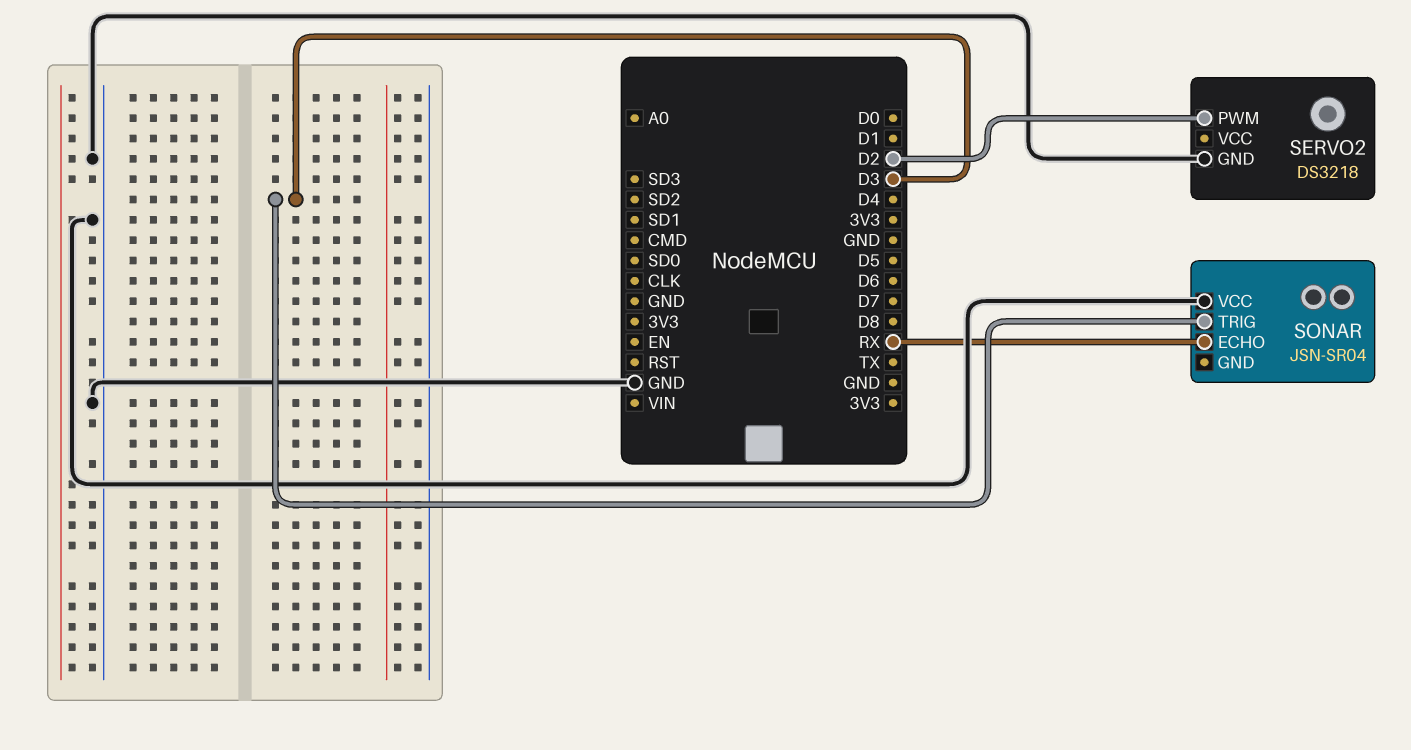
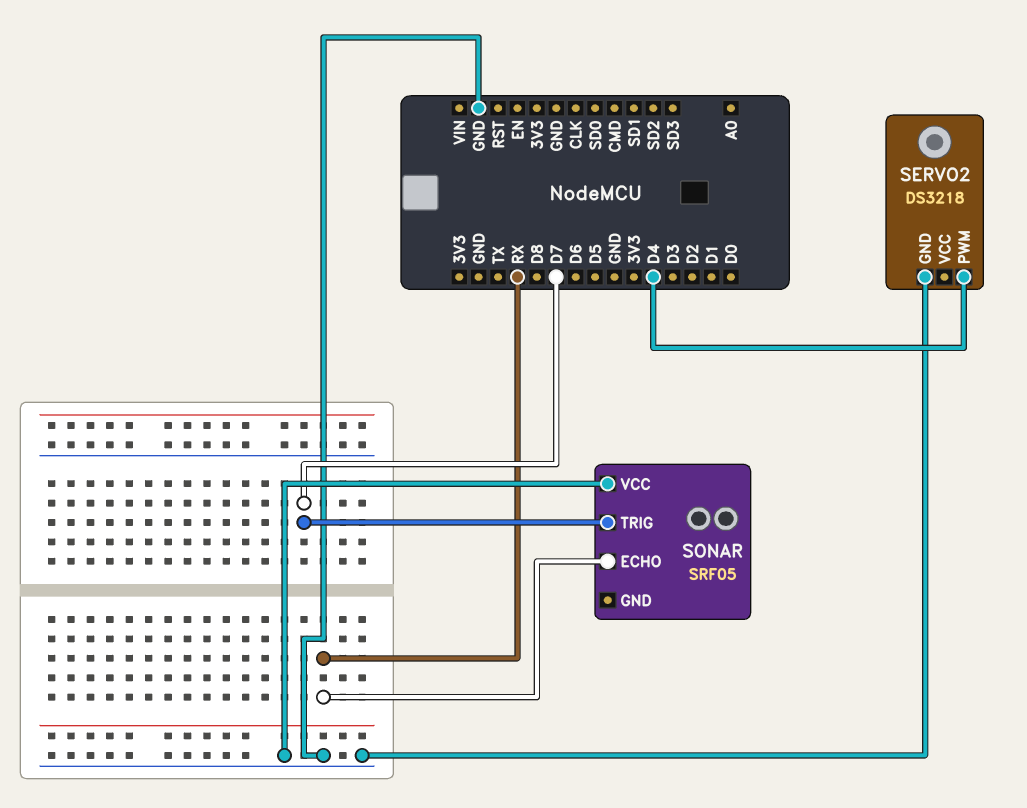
SERVO2 pin PWM: D2 -> D4
SONAR: JSN-SR04 -> SRF05
SONAR pin TRIG: D3 -> D7

